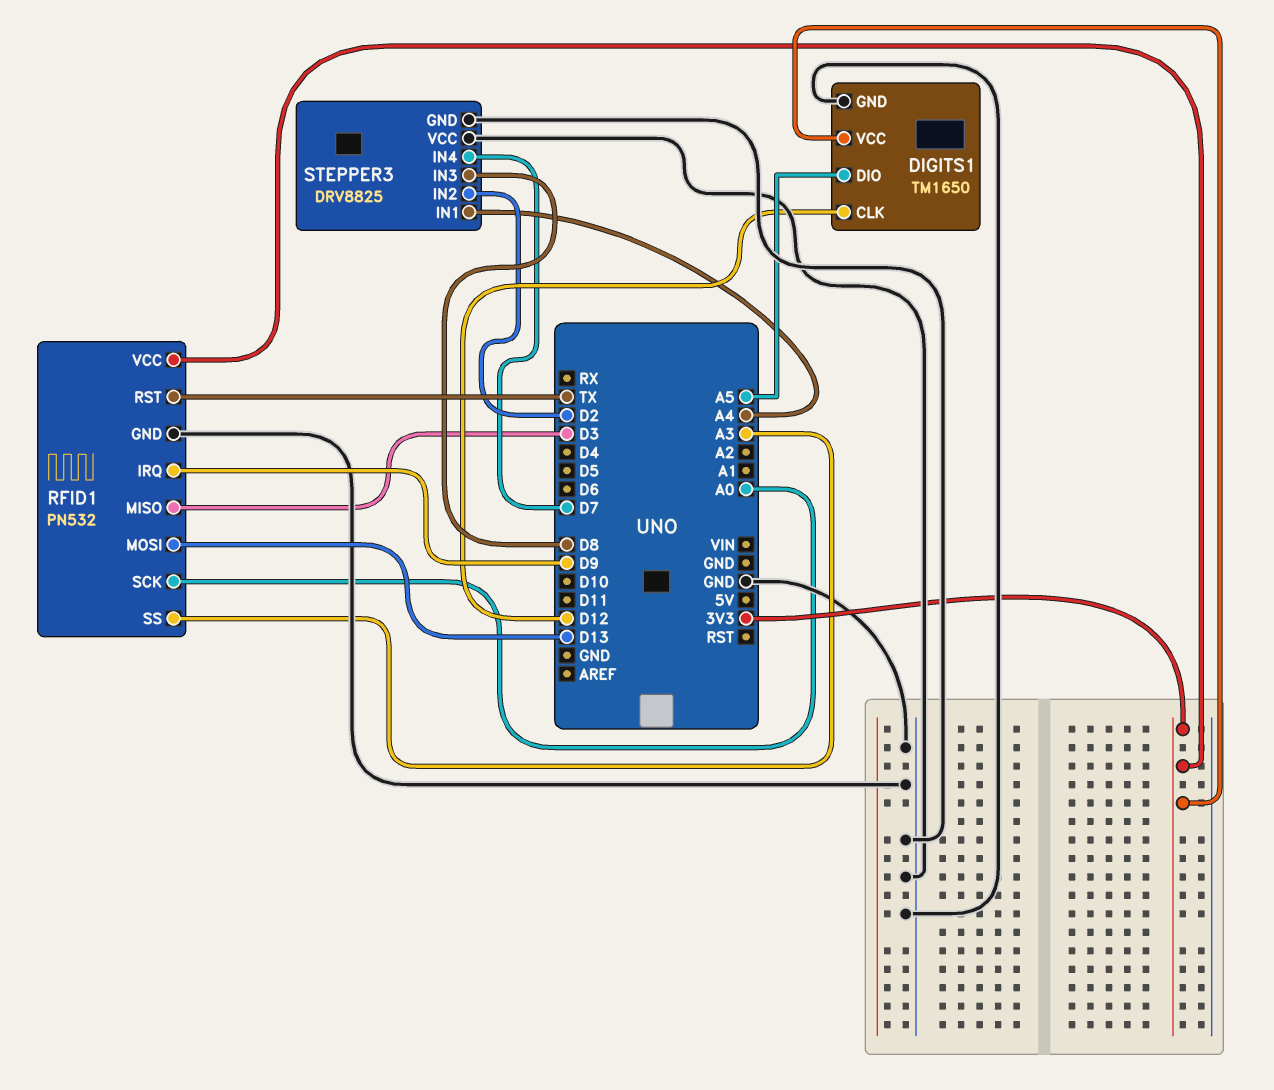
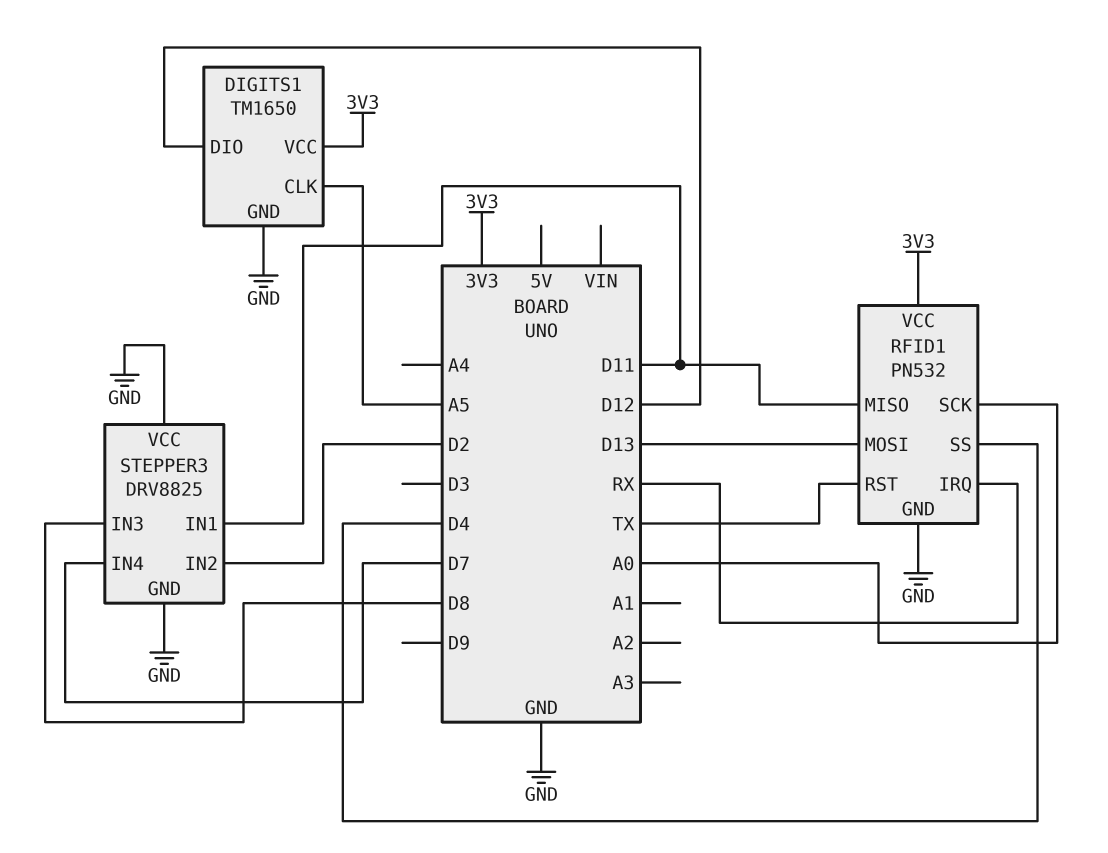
DIGITS1 pin CLK: D12 -> A5
DIGITS1 pin DIO: A5 -> D12
RFID1 pin IRQ: D9 -> RX
RFID1 pin MISO: D3 -> D11
RFID1 pin SS: A3 -> D4
STEPPER3 pin IN1: A4 -> D11

